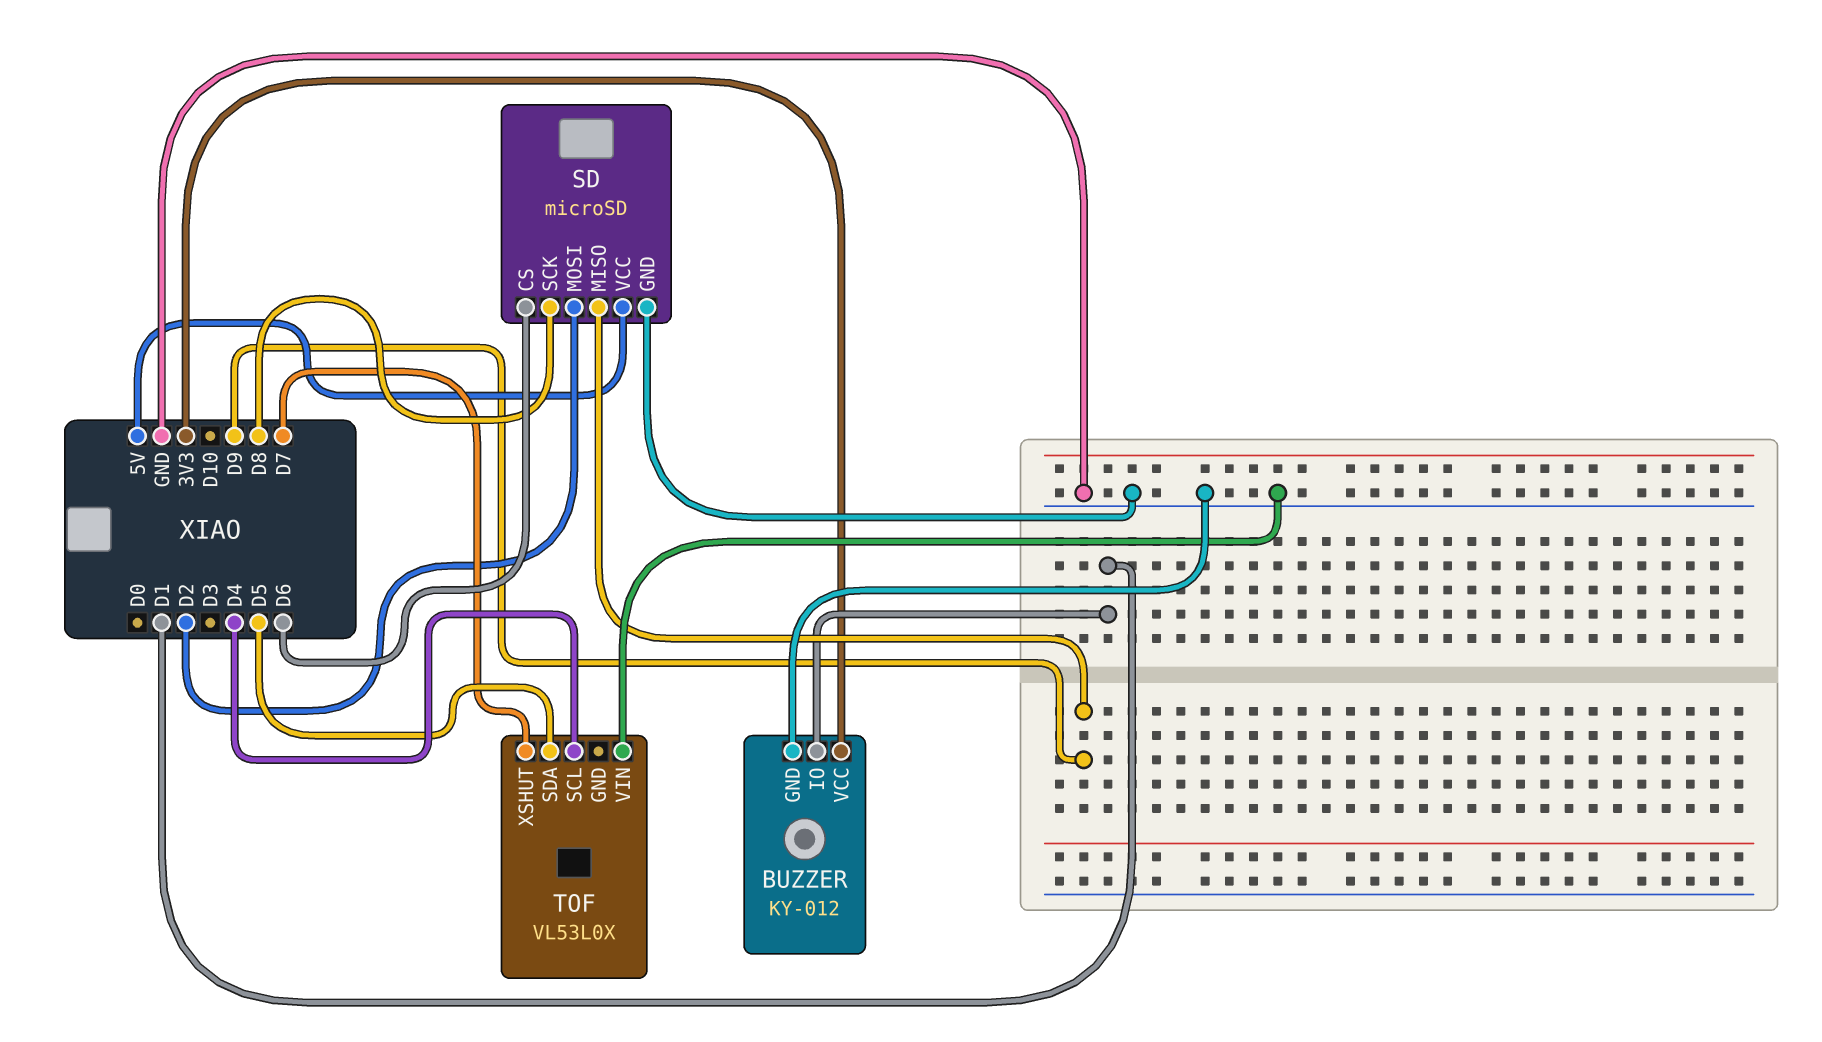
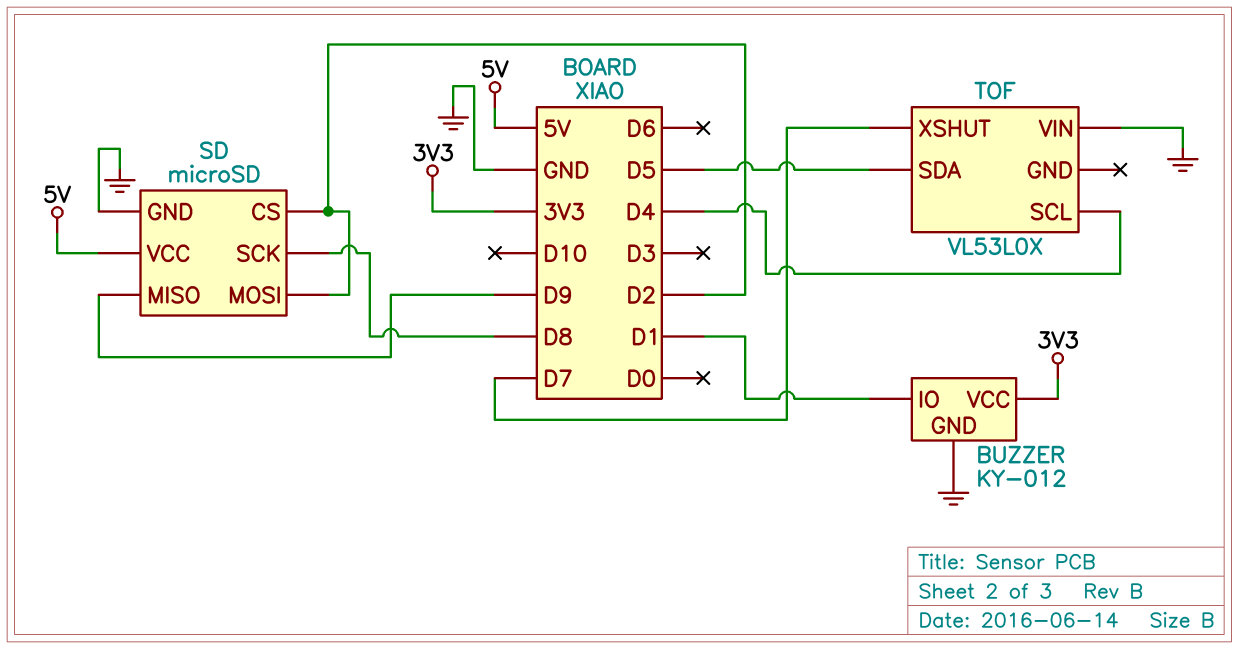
SD pin CS: D6 -> D2

